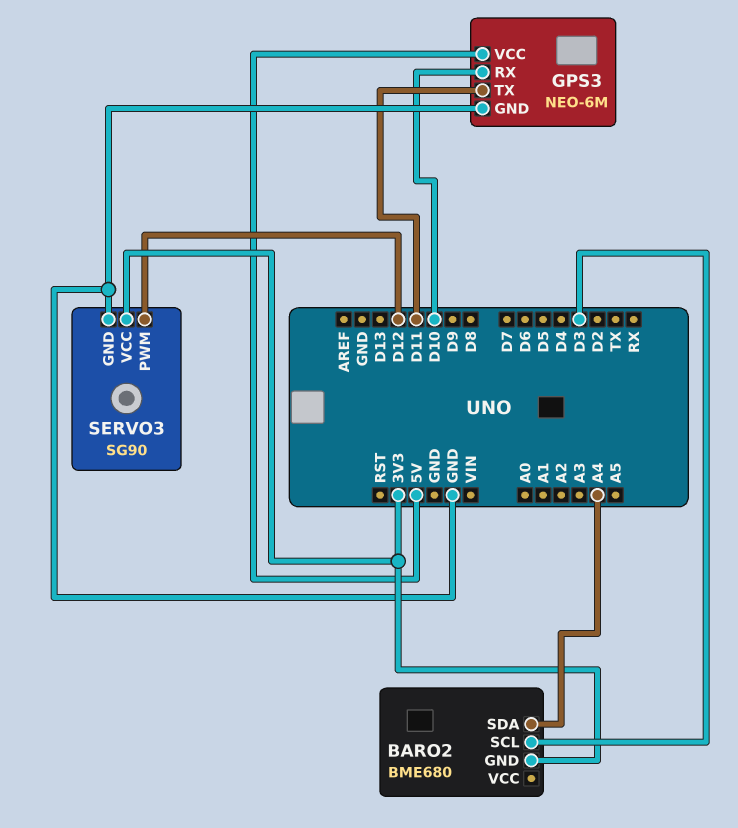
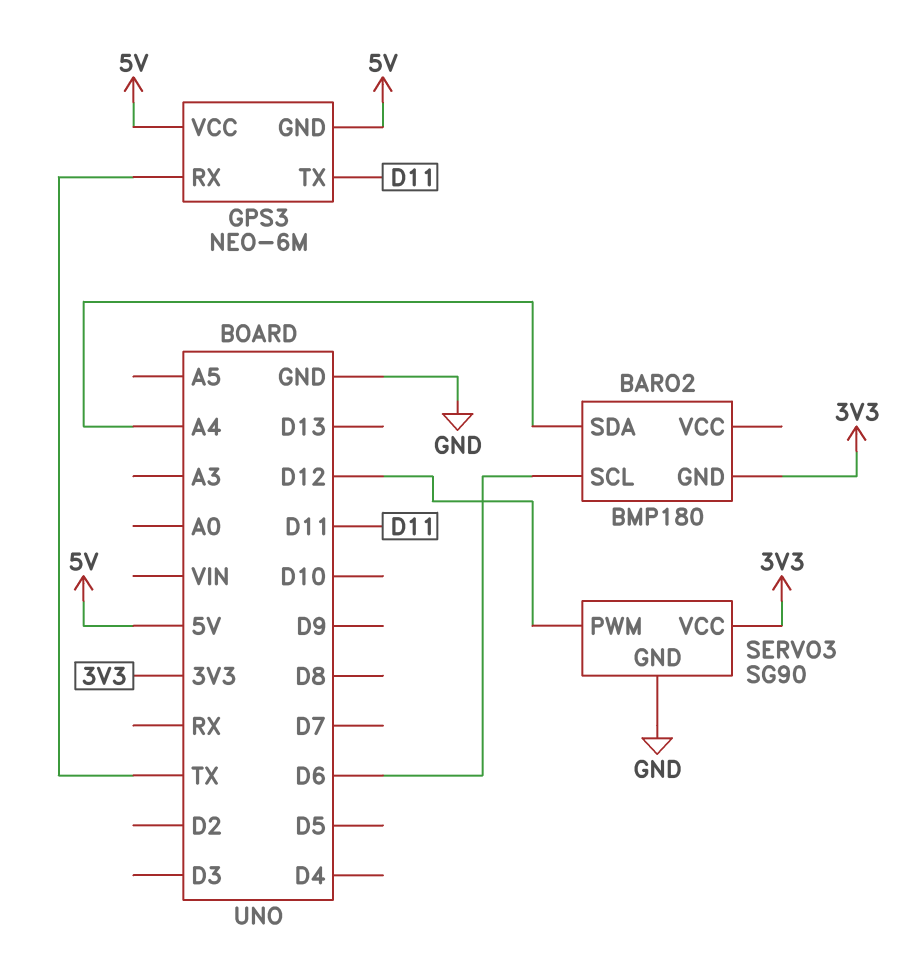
BARO2: BME680 -> BMP180
BARO2 pin SCL: D3 -> D6
GPS3 pin GND: GND -> 5V
GPS3 pin RX: D10 -> TX

